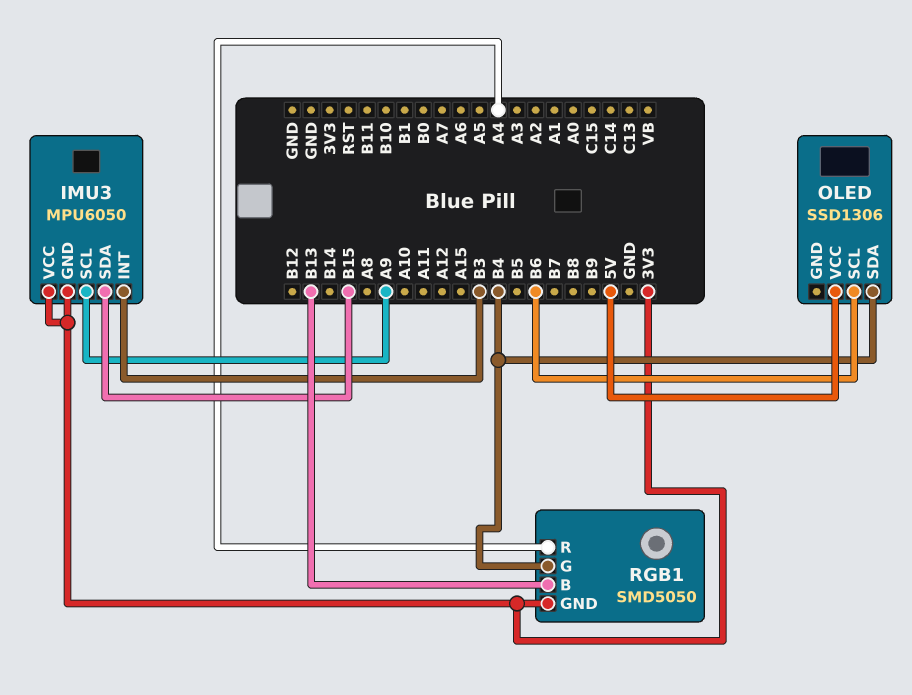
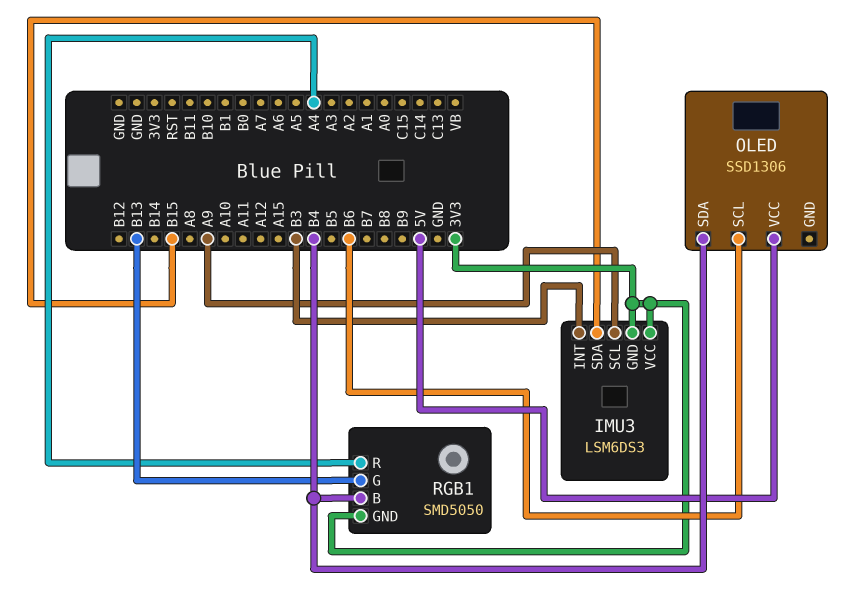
IMU3: MPU6050 -> LSM6DS3
RGB1 pin B: B13 -> B4
RGB1 pin G: B4 -> B13

